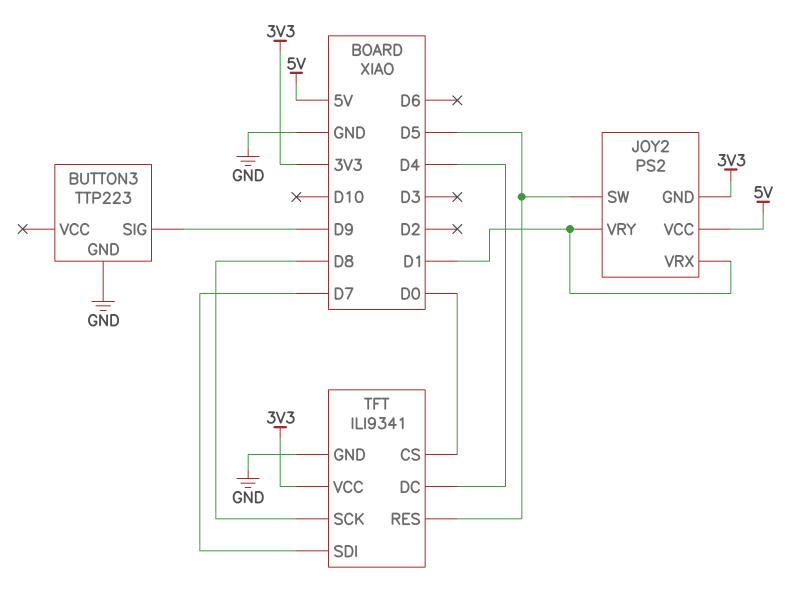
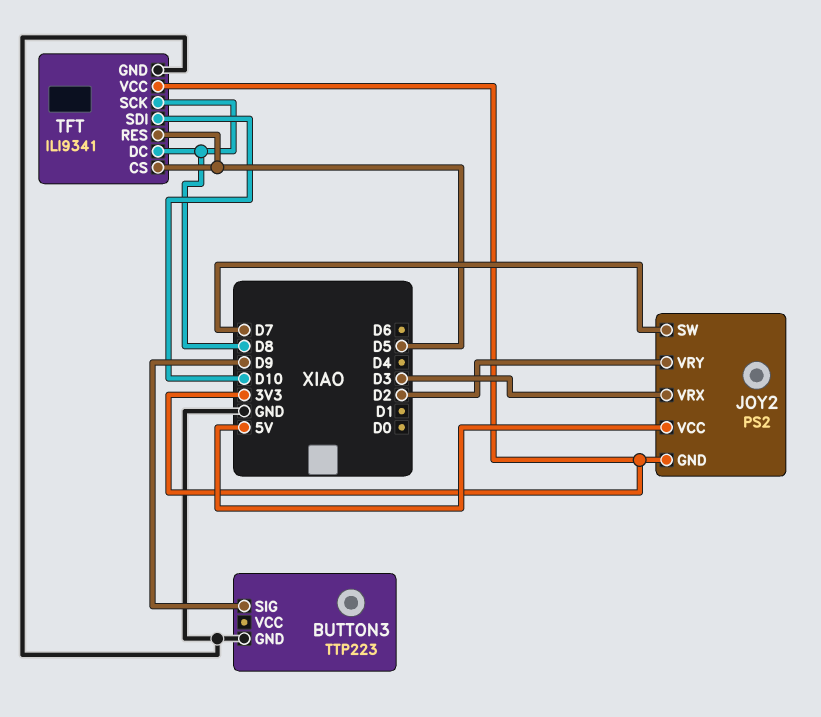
JOY2 pin SW: D5 -> D7
JOY2 pin VRX: D1 -> D3
JOY2 pin VRY: D1 -> D2
TFT pin CS: D0 -> D5
TFT pin DC: D4 -> D8
TFT pin SDI: D7 -> D10

